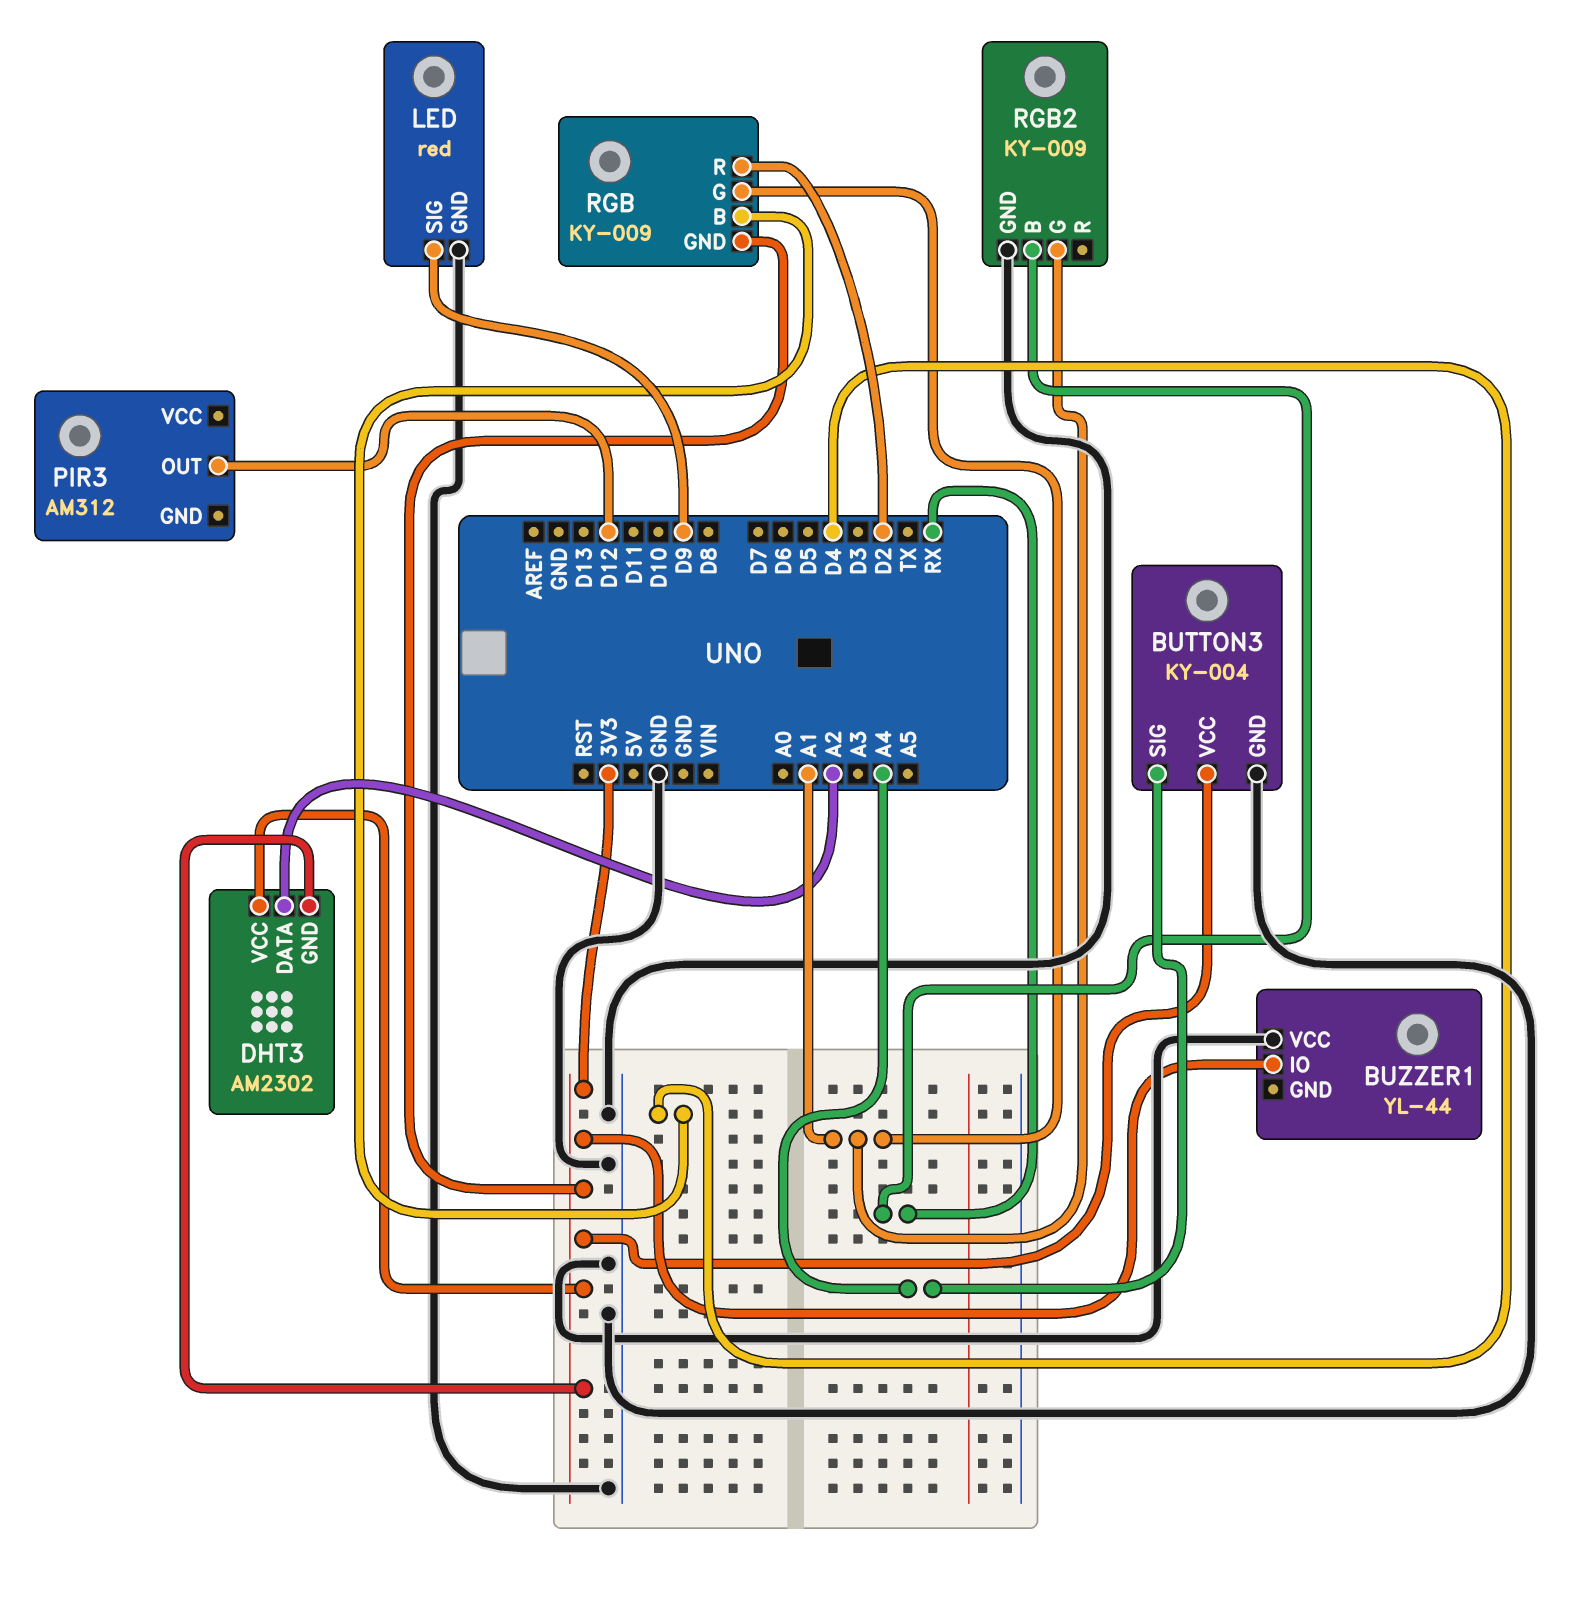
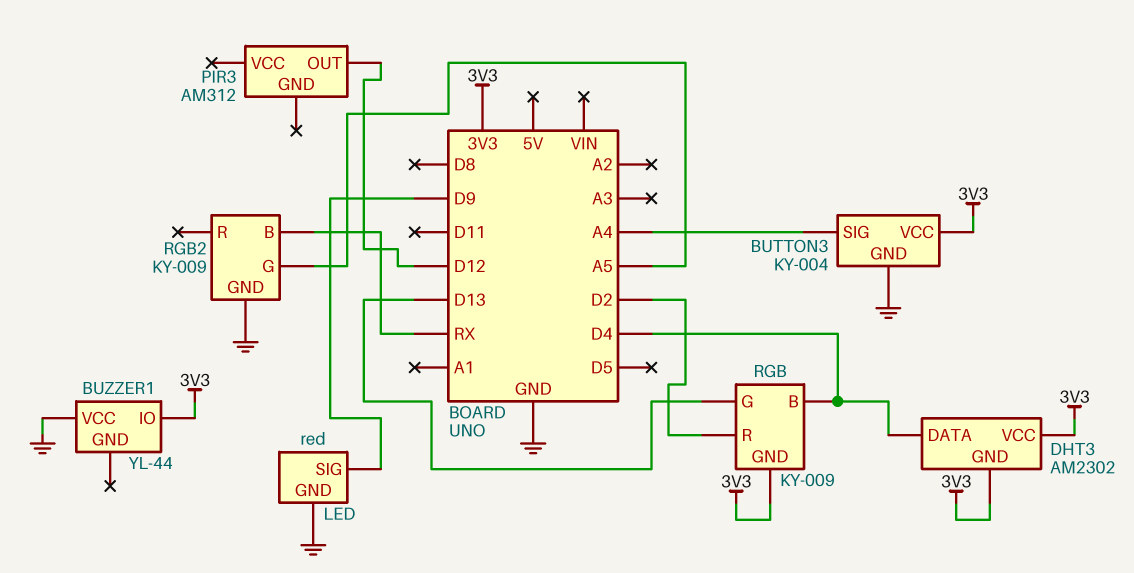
DHT3 pin DATA: A2 -> D4
RGB pin G: A1 -> D13
RGB2 pin G: A1 -> A5

